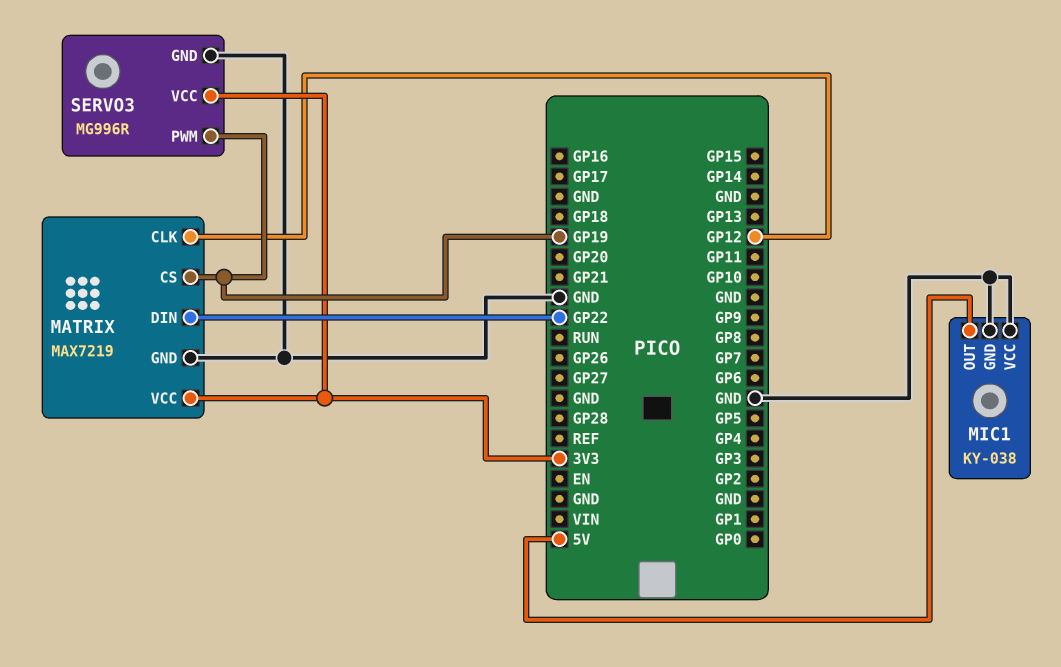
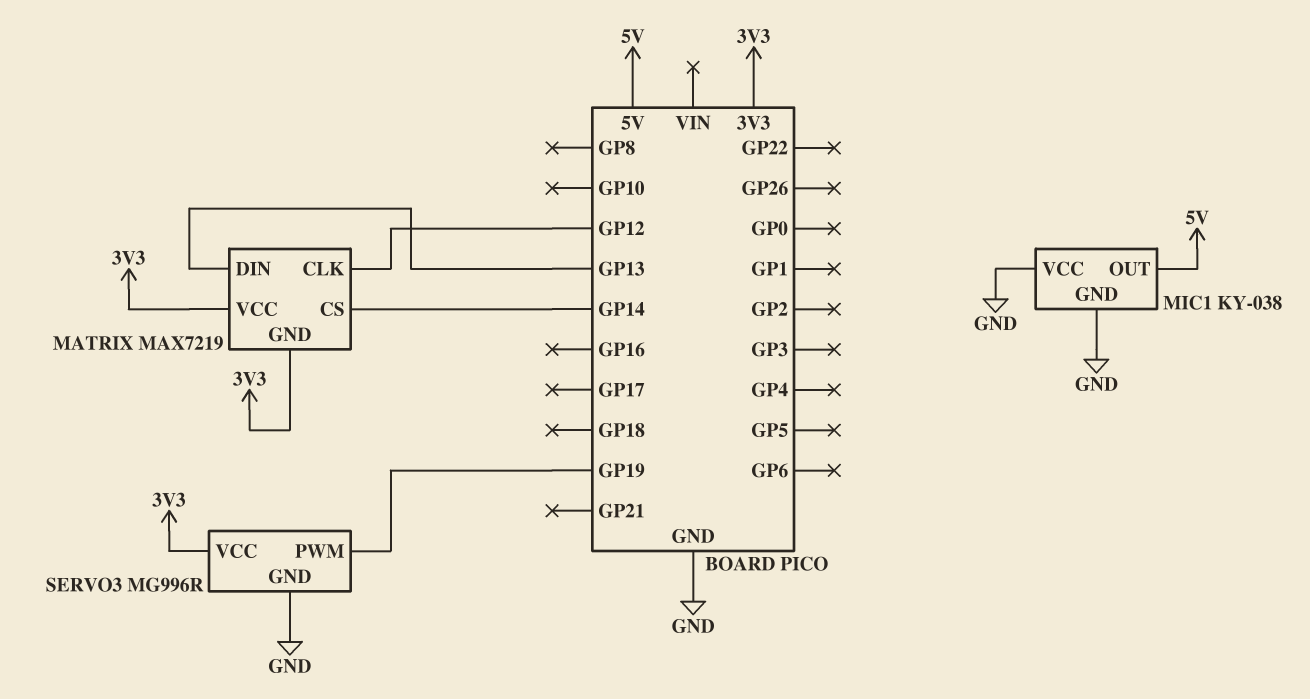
MATRIX pin CS: GP19 -> GP14
MATRIX pin DIN: GP22 -> GP13
MATRIX pin GND: GND -> 3V3

